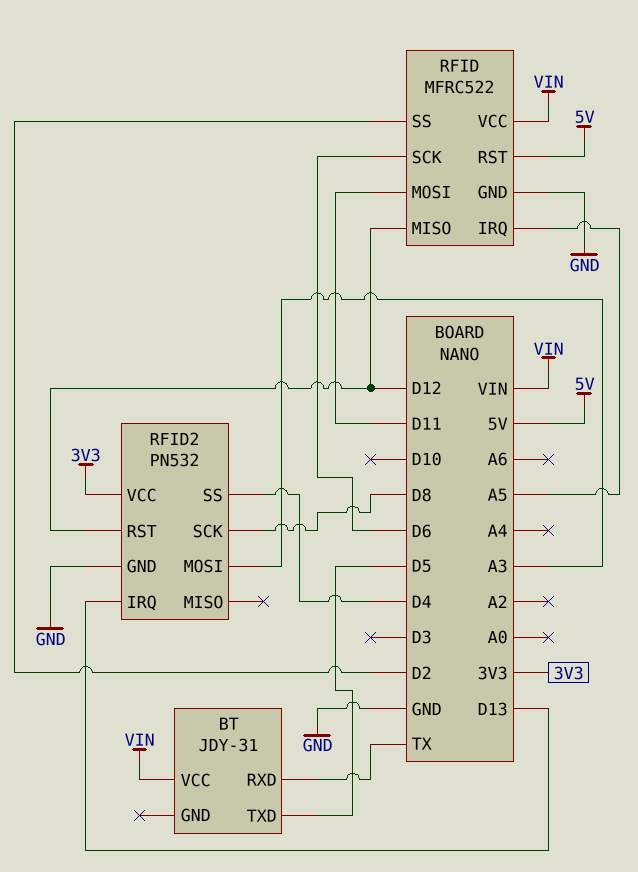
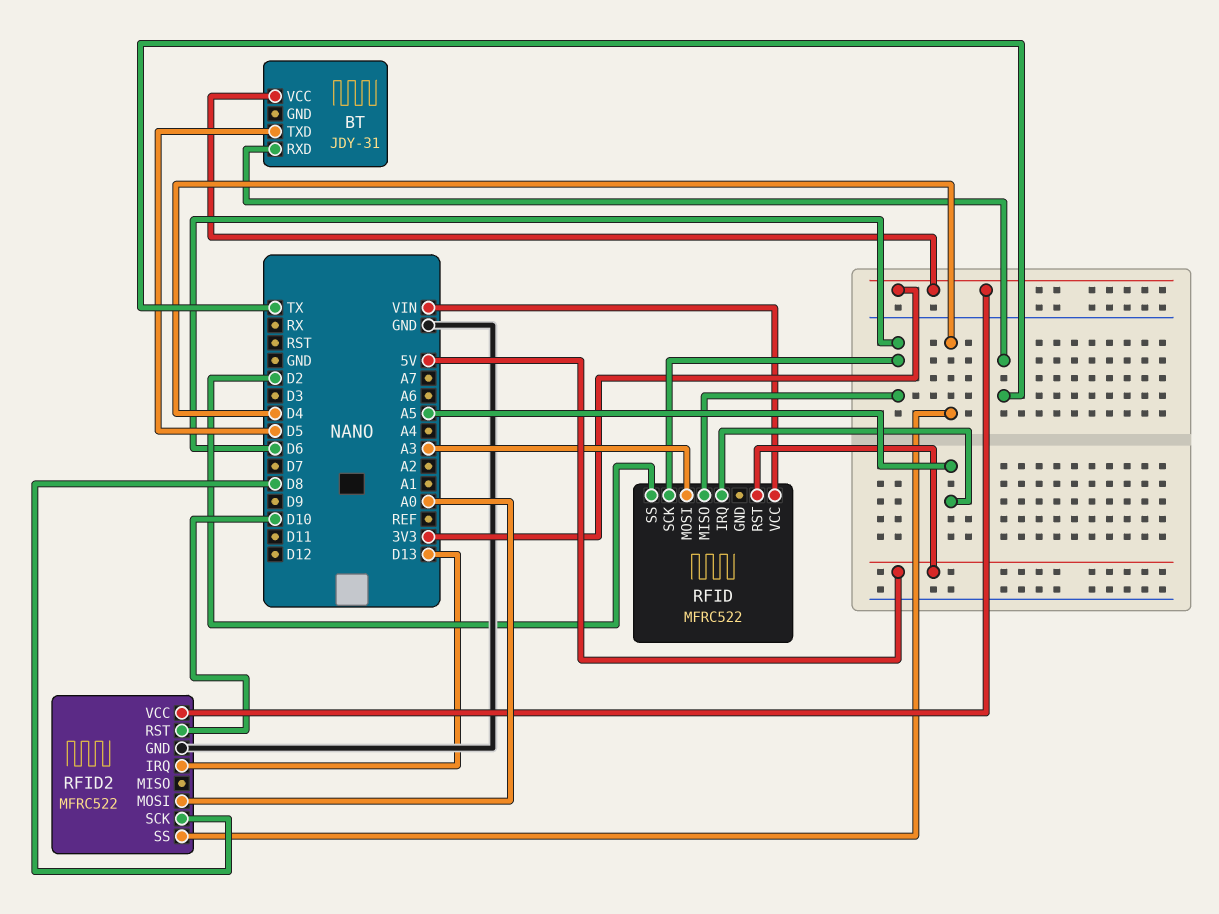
BT pin VCC: VIN -> 3V3
RFID pin GND: GND -> none
RFID pin MISO: D12 -> D6
RFID pin MOSI: D11 -> A3
RFID2: PN532 -> MFRC522
RFID2 pin MOSI: A3 -> A0
RFID2 pin RST: D12 -> D10

